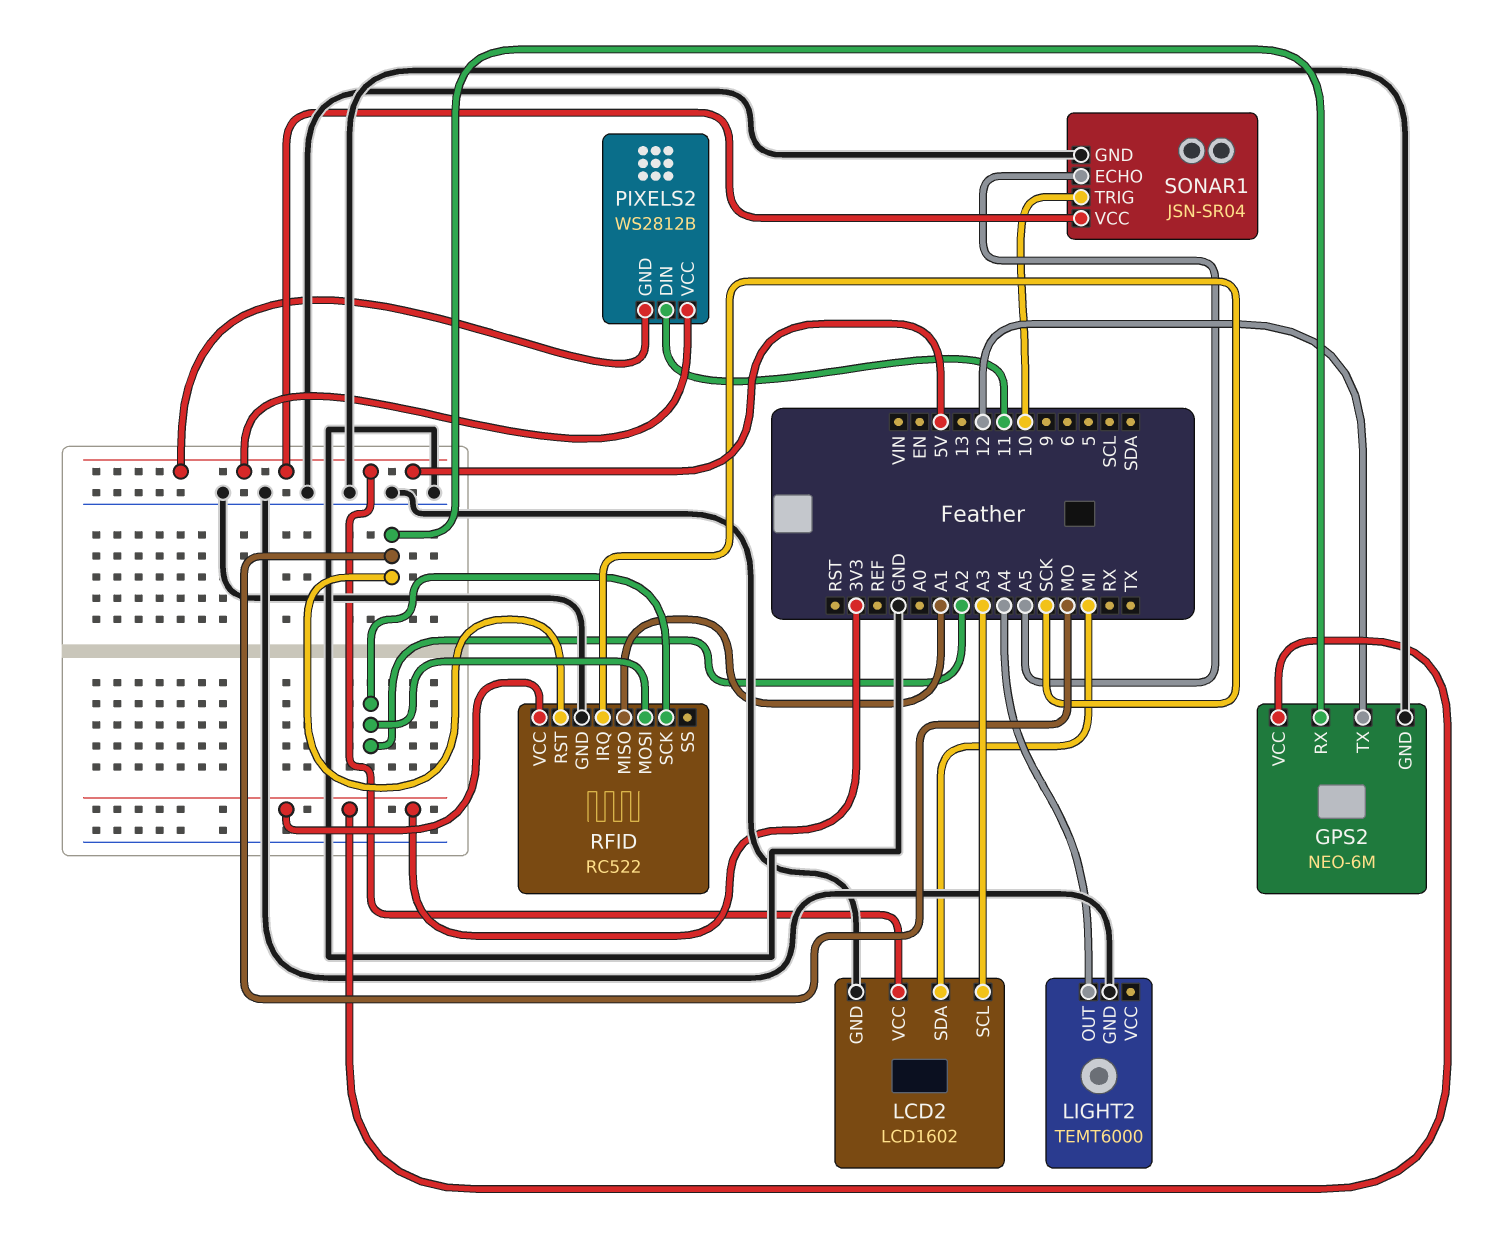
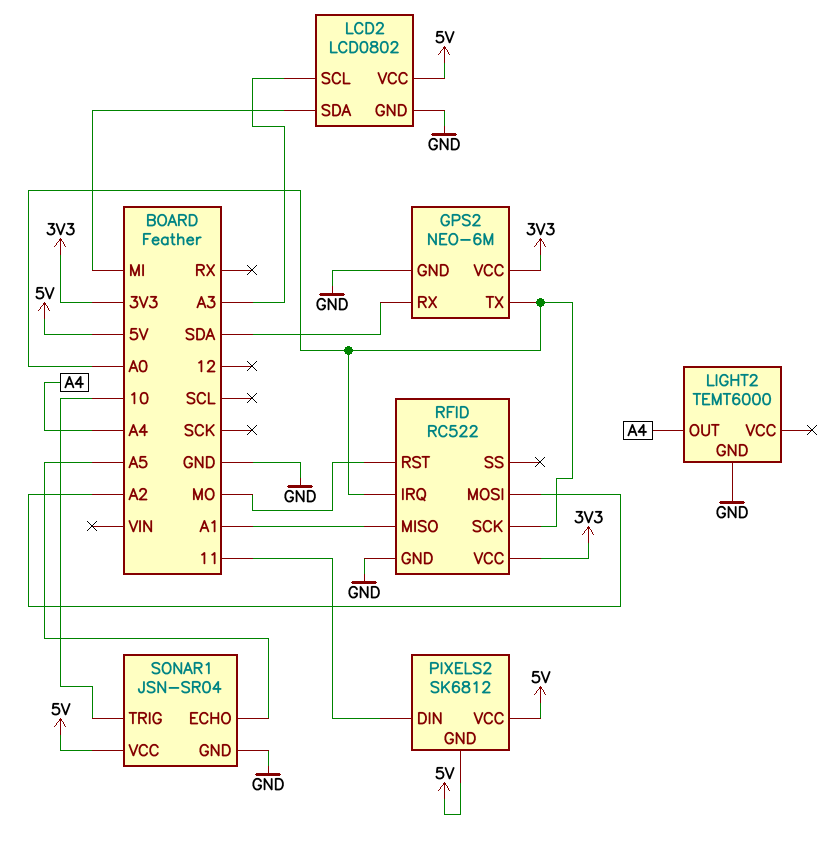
GPS2 pin RX: MO -> SDA
GPS2 pin TX: 12 -> A0
LCD2: LCD1602 -> LCD0802
PIXELS2: WS2812B -> SK6812
RFID pin IRQ: SCK -> A0
RFID pin SCK: A2 -> A0

